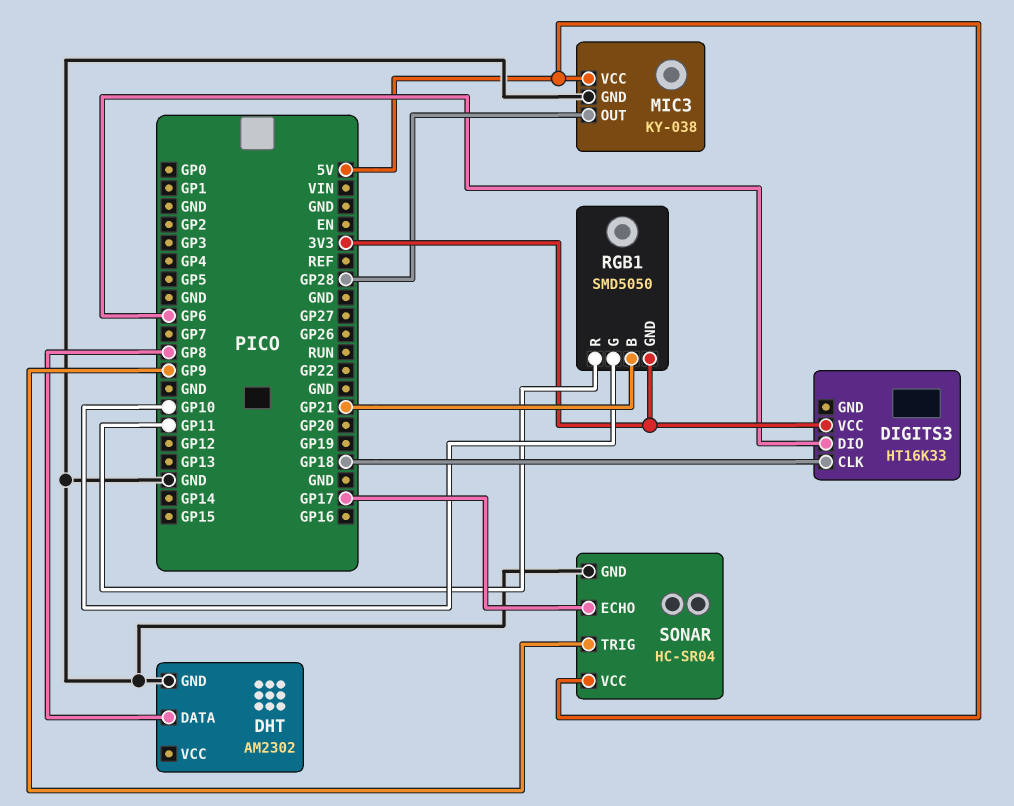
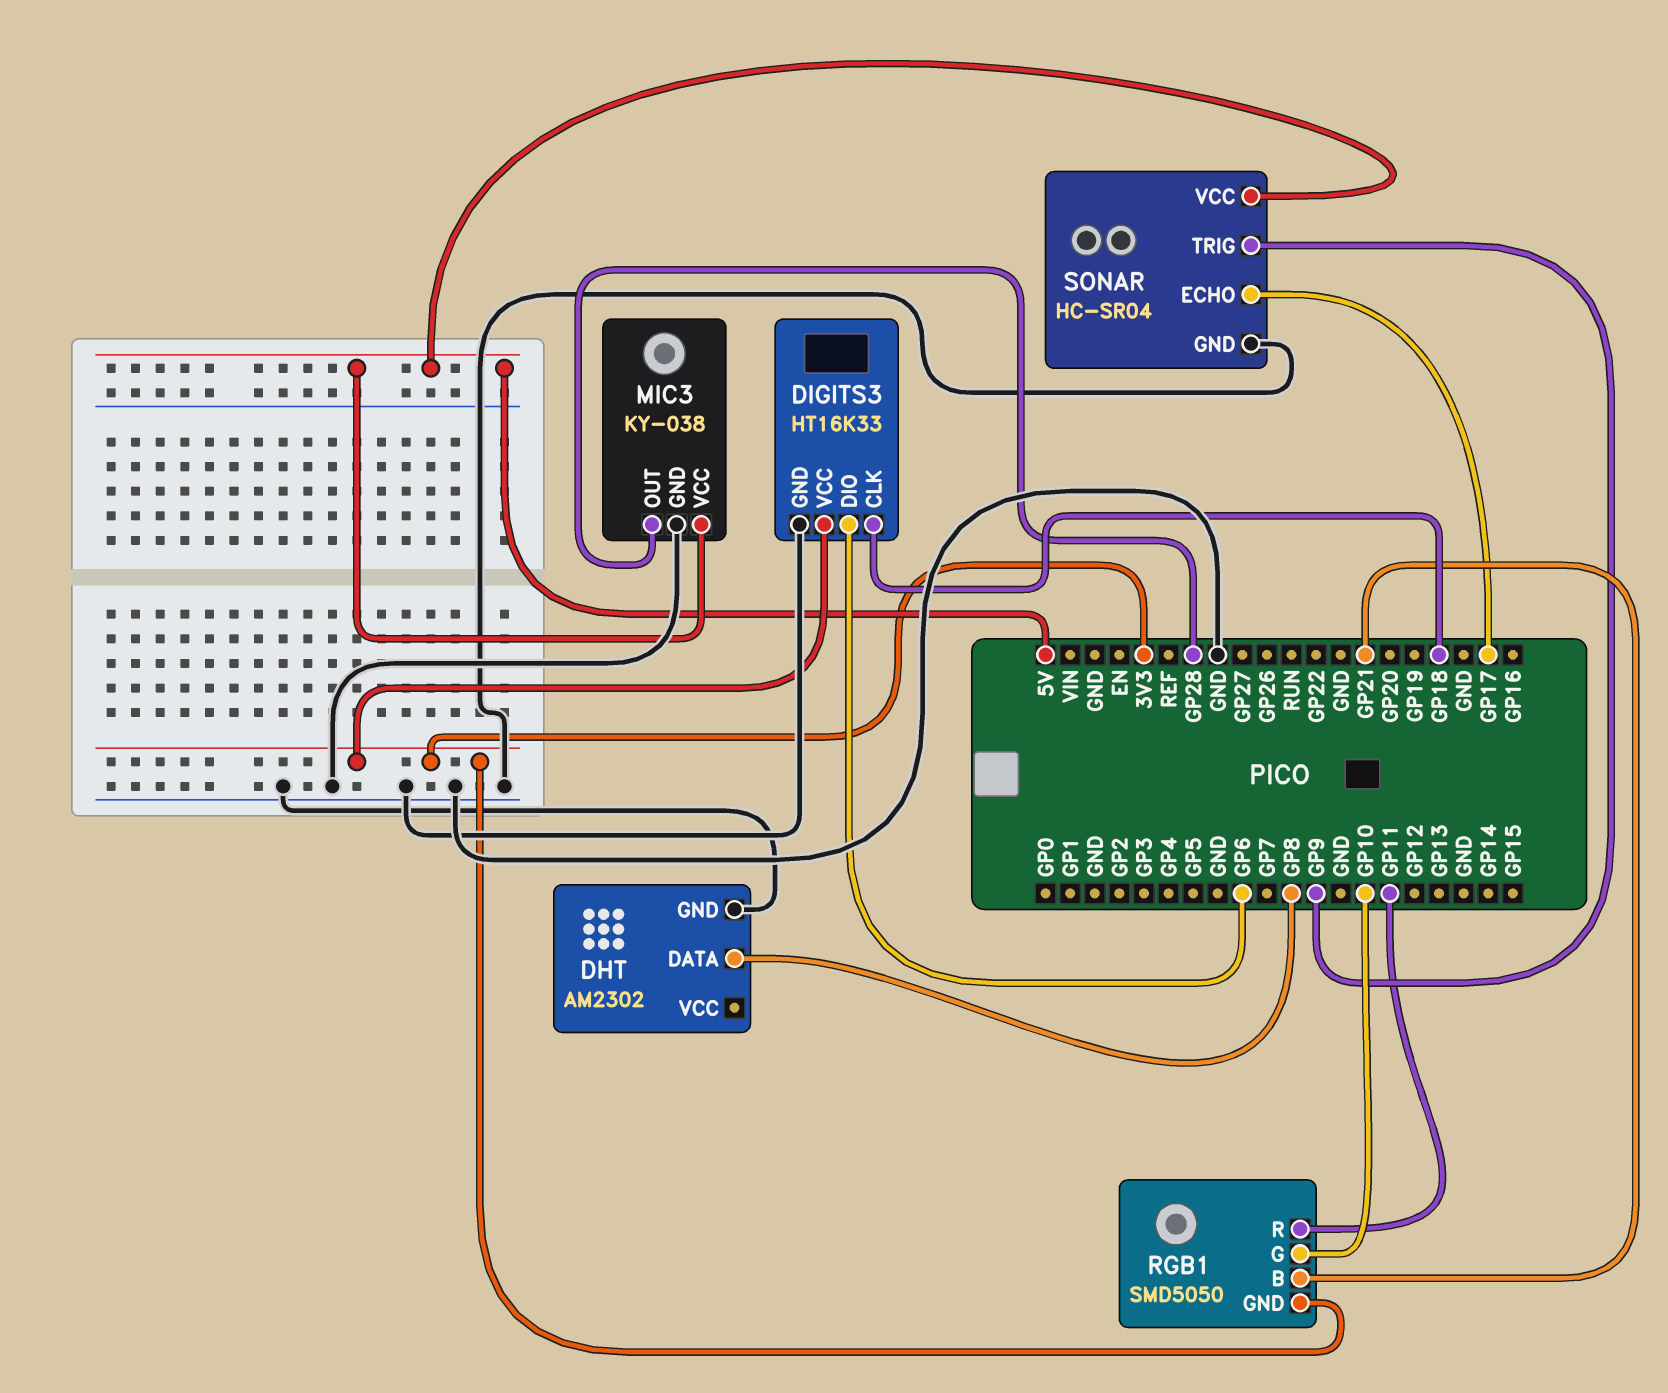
DIGITS3 pin GND: none -> GND

